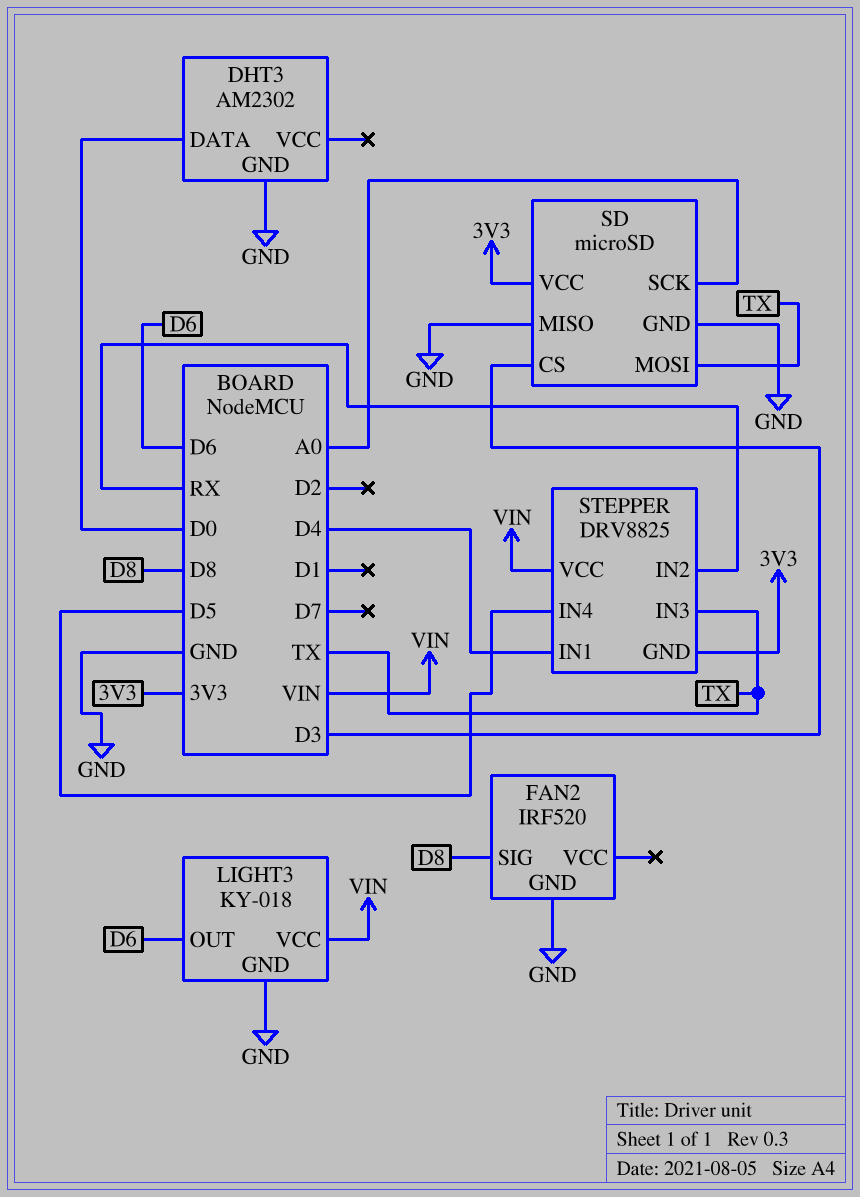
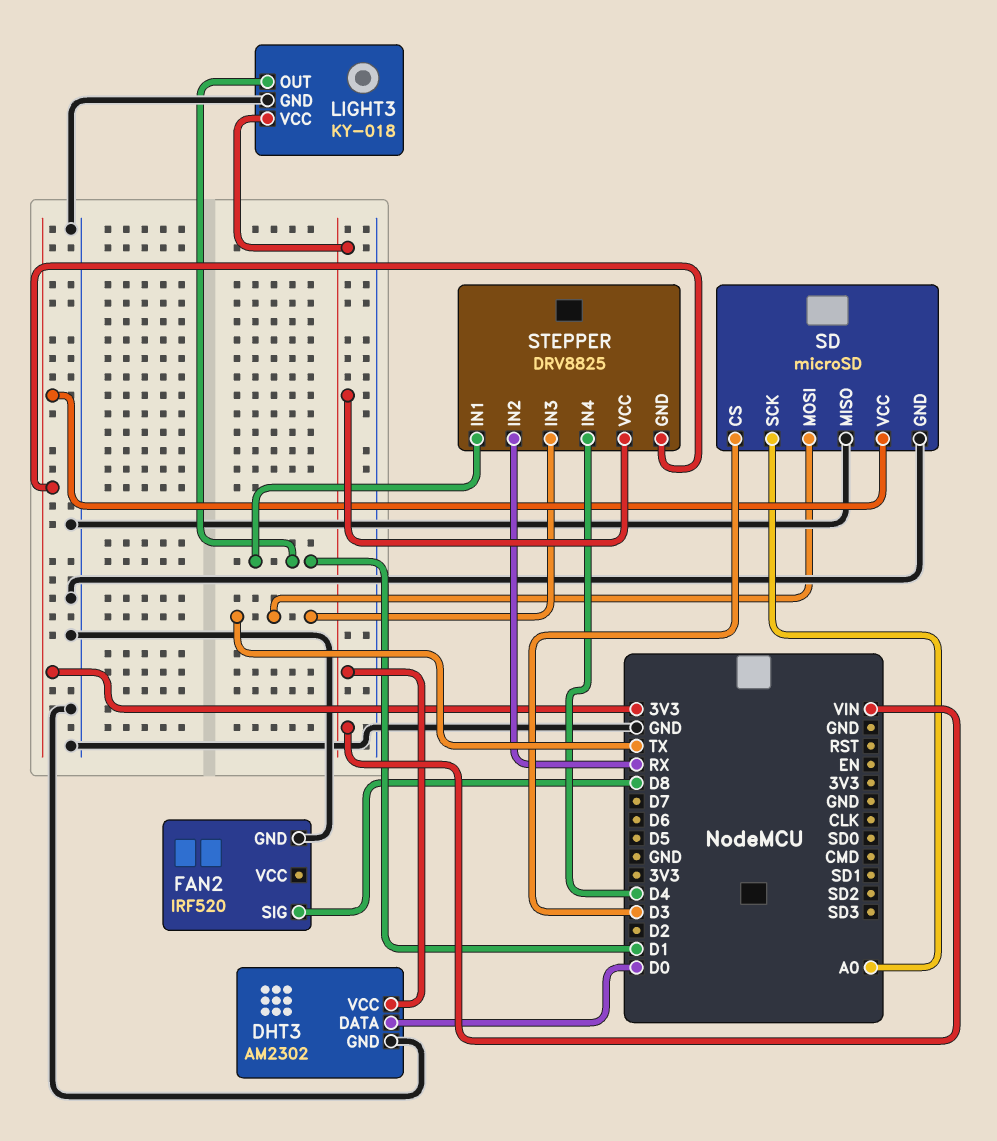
DHT3 pin VCC: none -> VIN
LIGHT3 pin OUT: D6 -> D1
STEPPER pin IN1: D4 -> D1
STEPPER pin IN4: D5 -> D4

